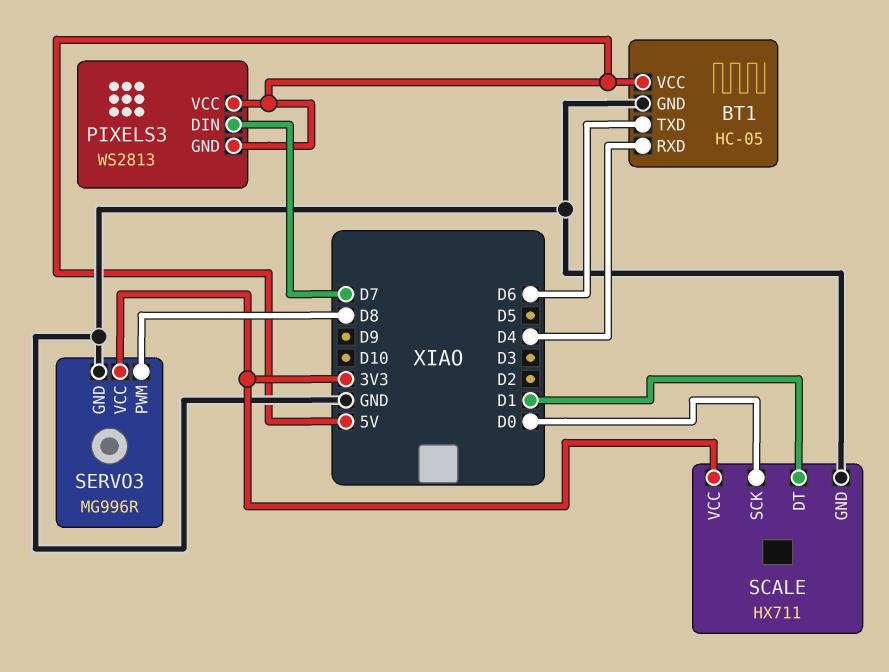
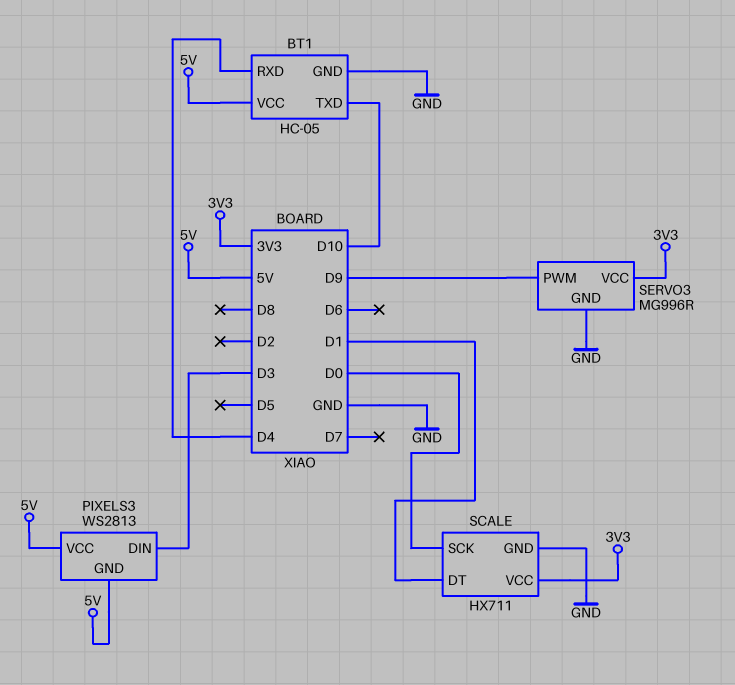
BT1 pin TXD: D6 -> D10
PIXELS3 pin DIN: D7 -> D3
SERVO3 pin PWM: D8 -> D9

